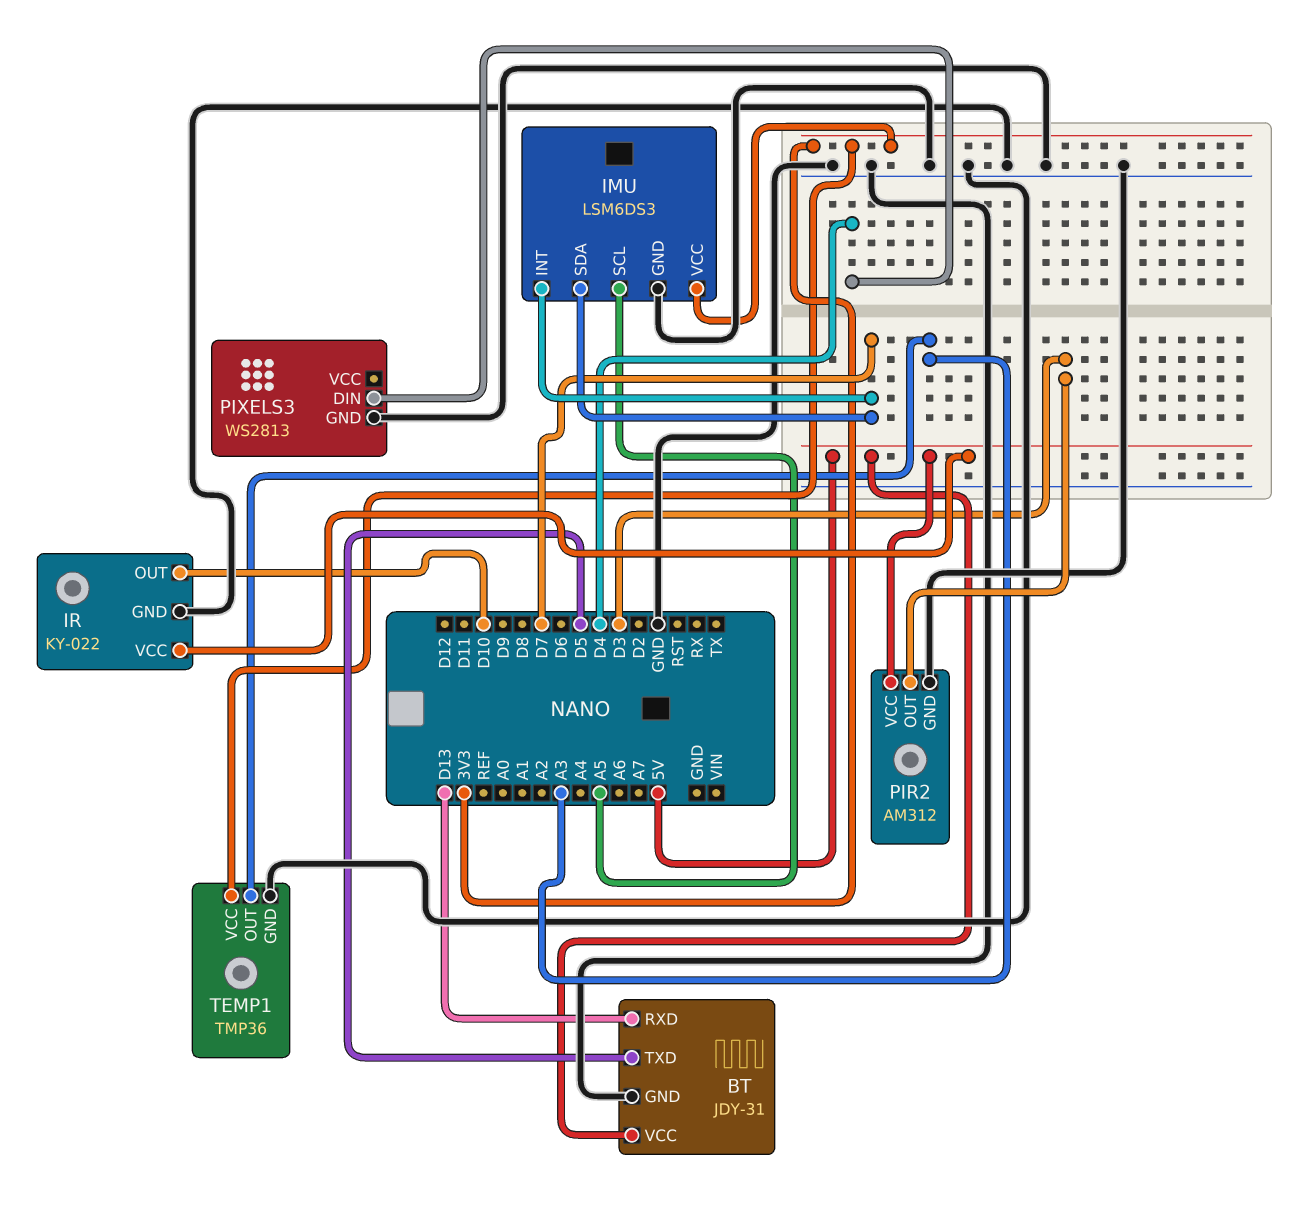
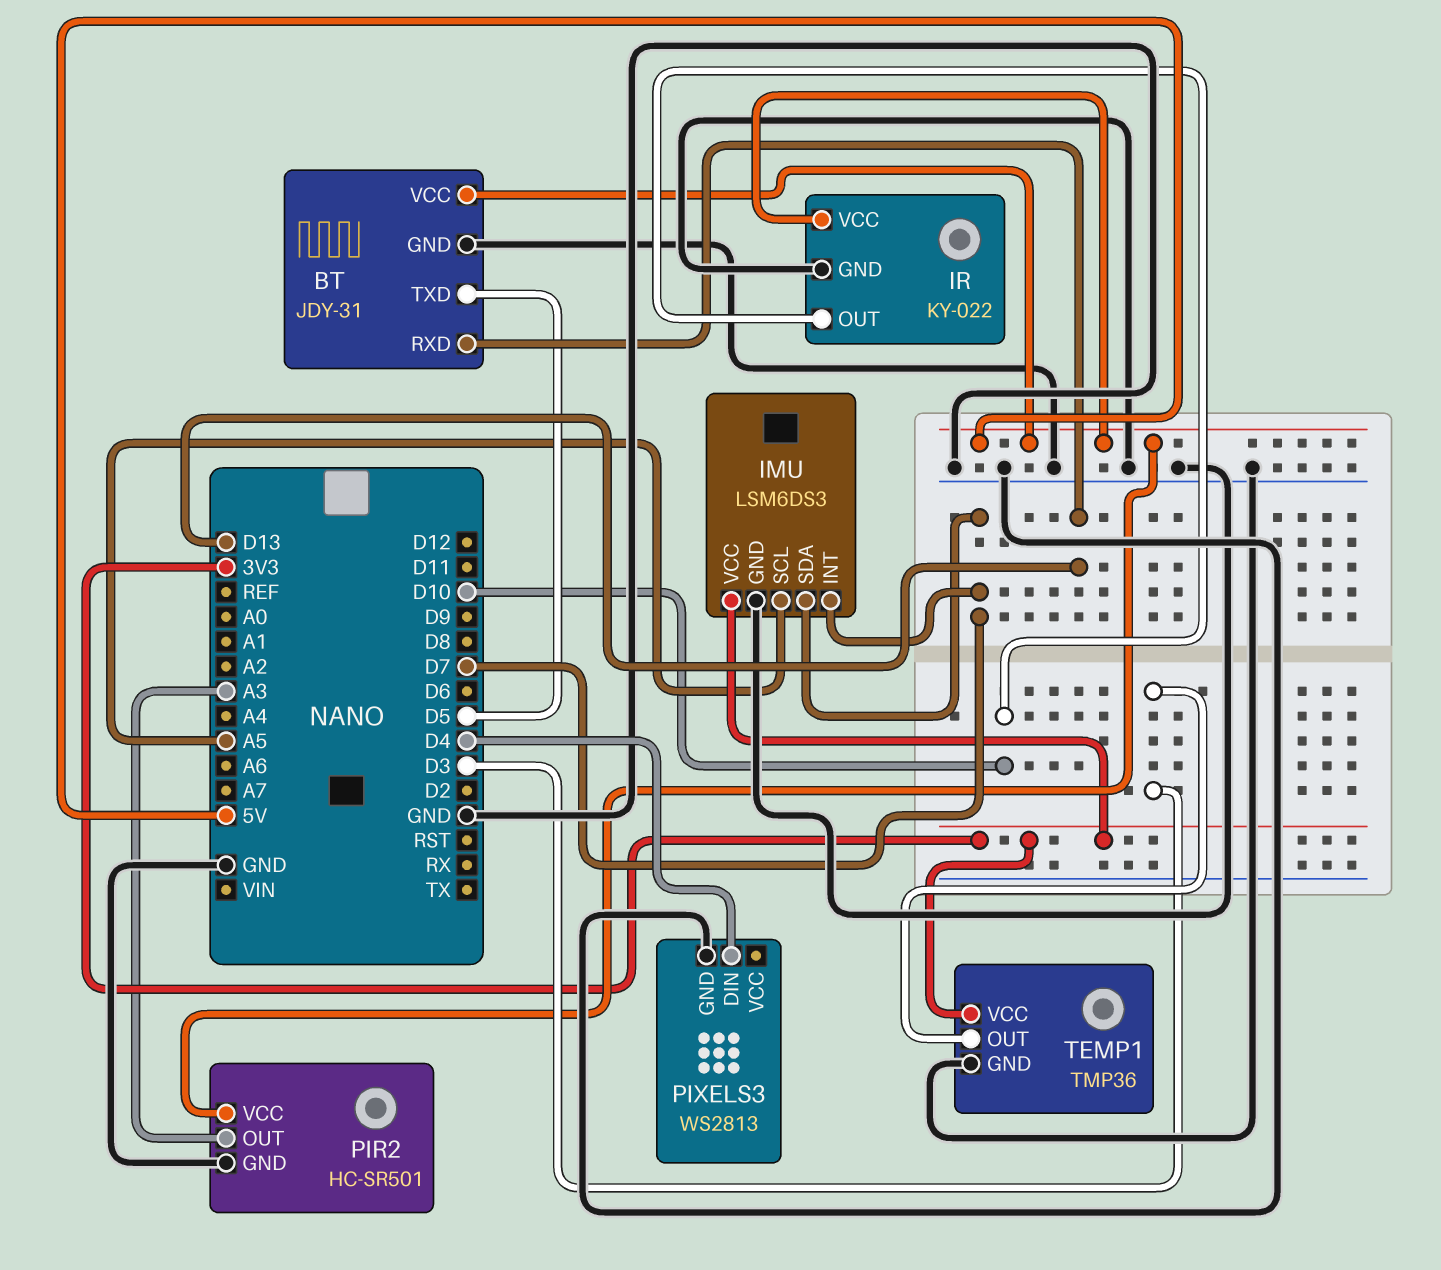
PIR2: AM312 -> HC-SR501
PIR2 pin OUT: D3 -> A3
TEMP1 pin OUT: A3 -> D3

